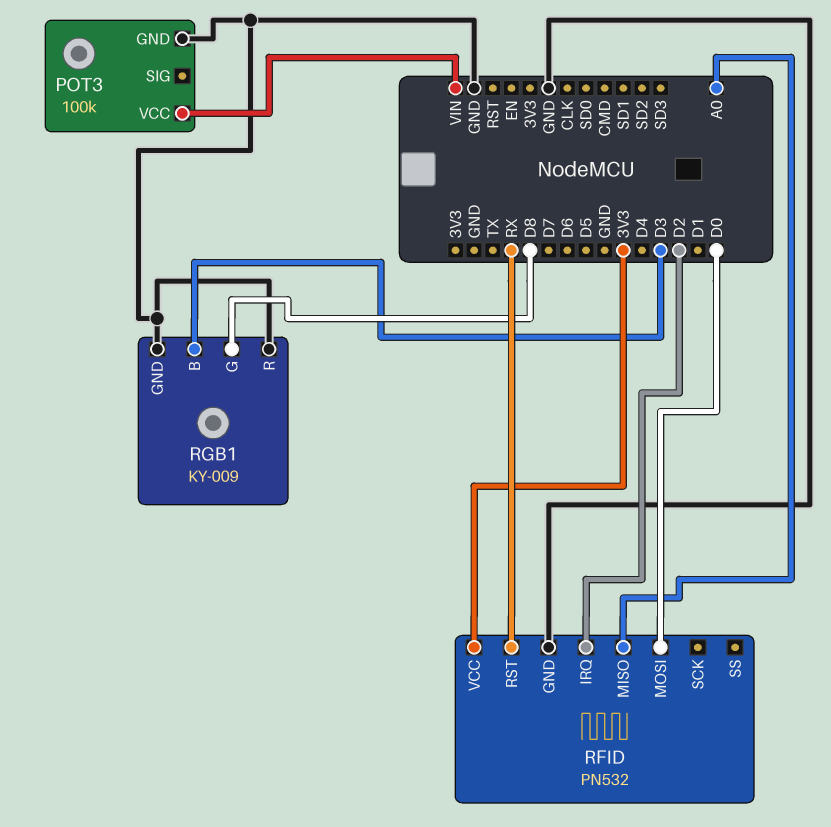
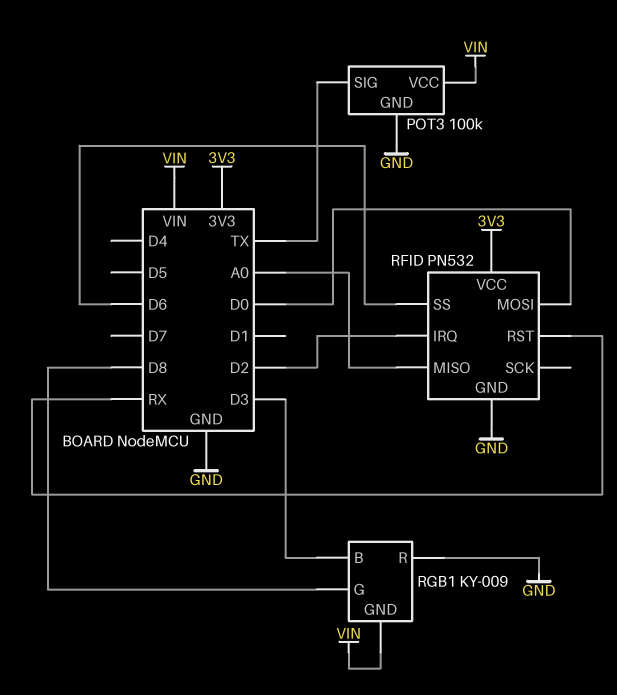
POT3 pin SIG: none -> TX
RFID pin SS: none -> D6
RGB1 pin GND: GND -> VIN

